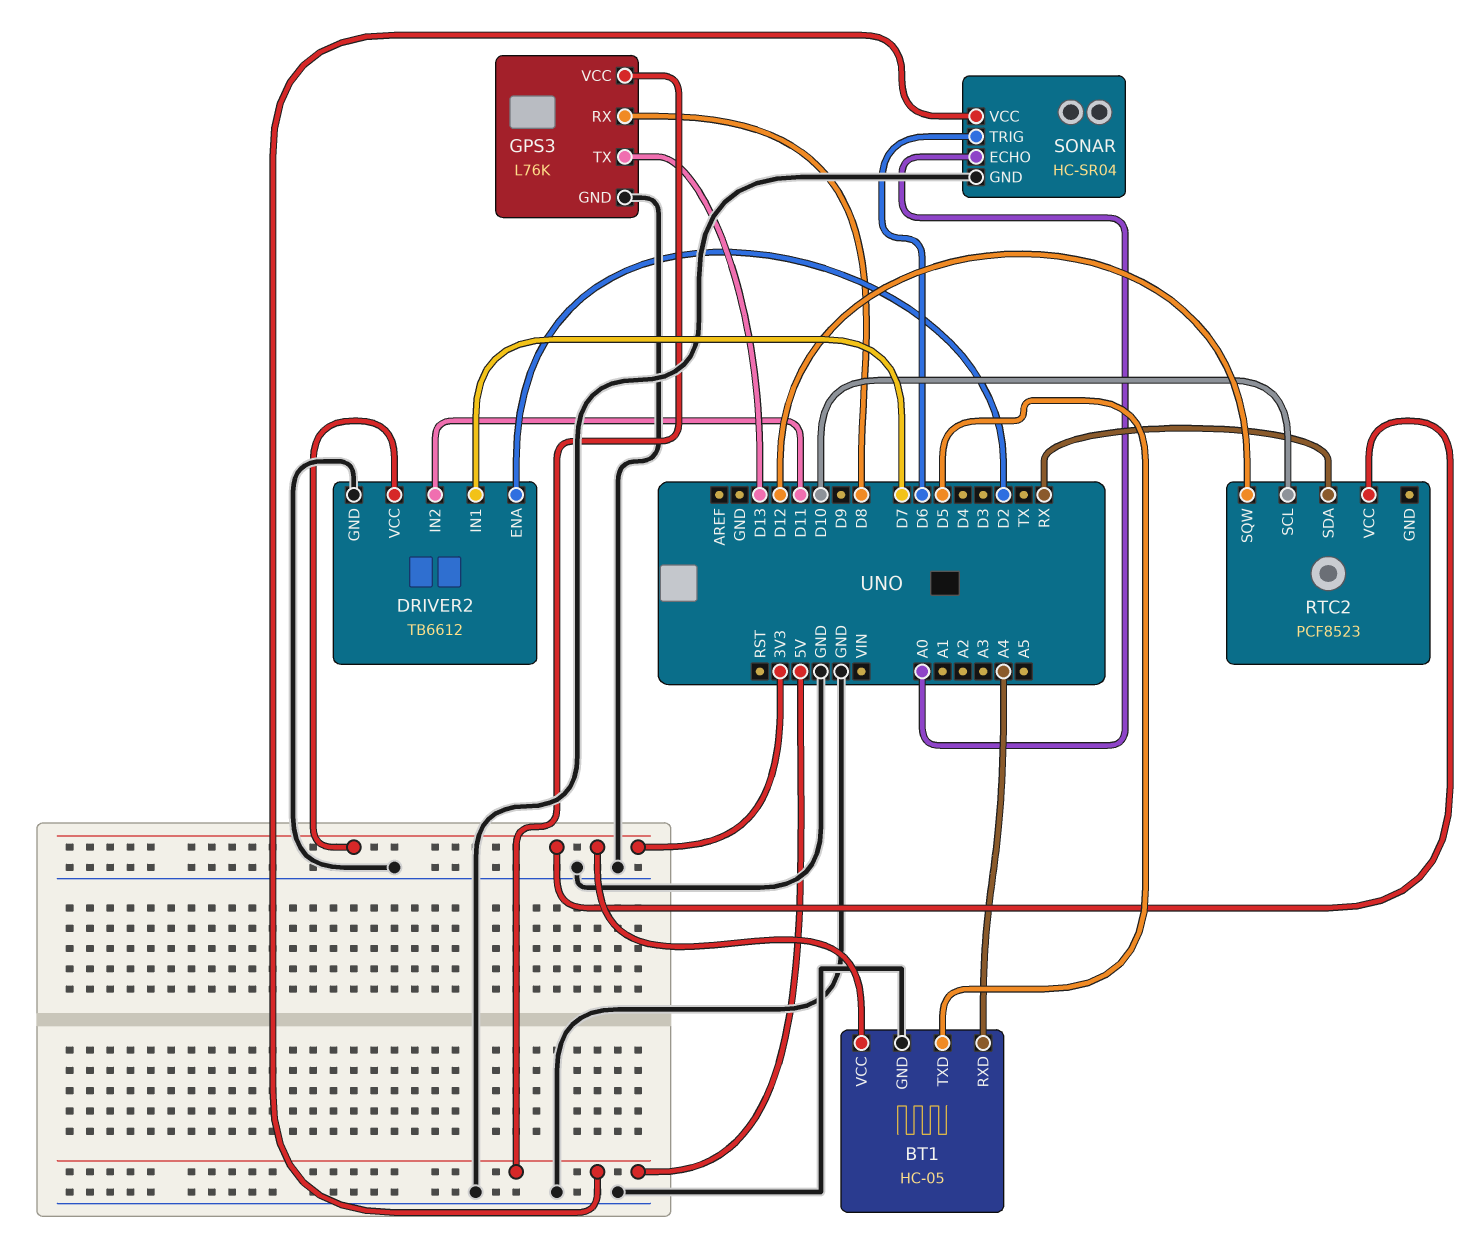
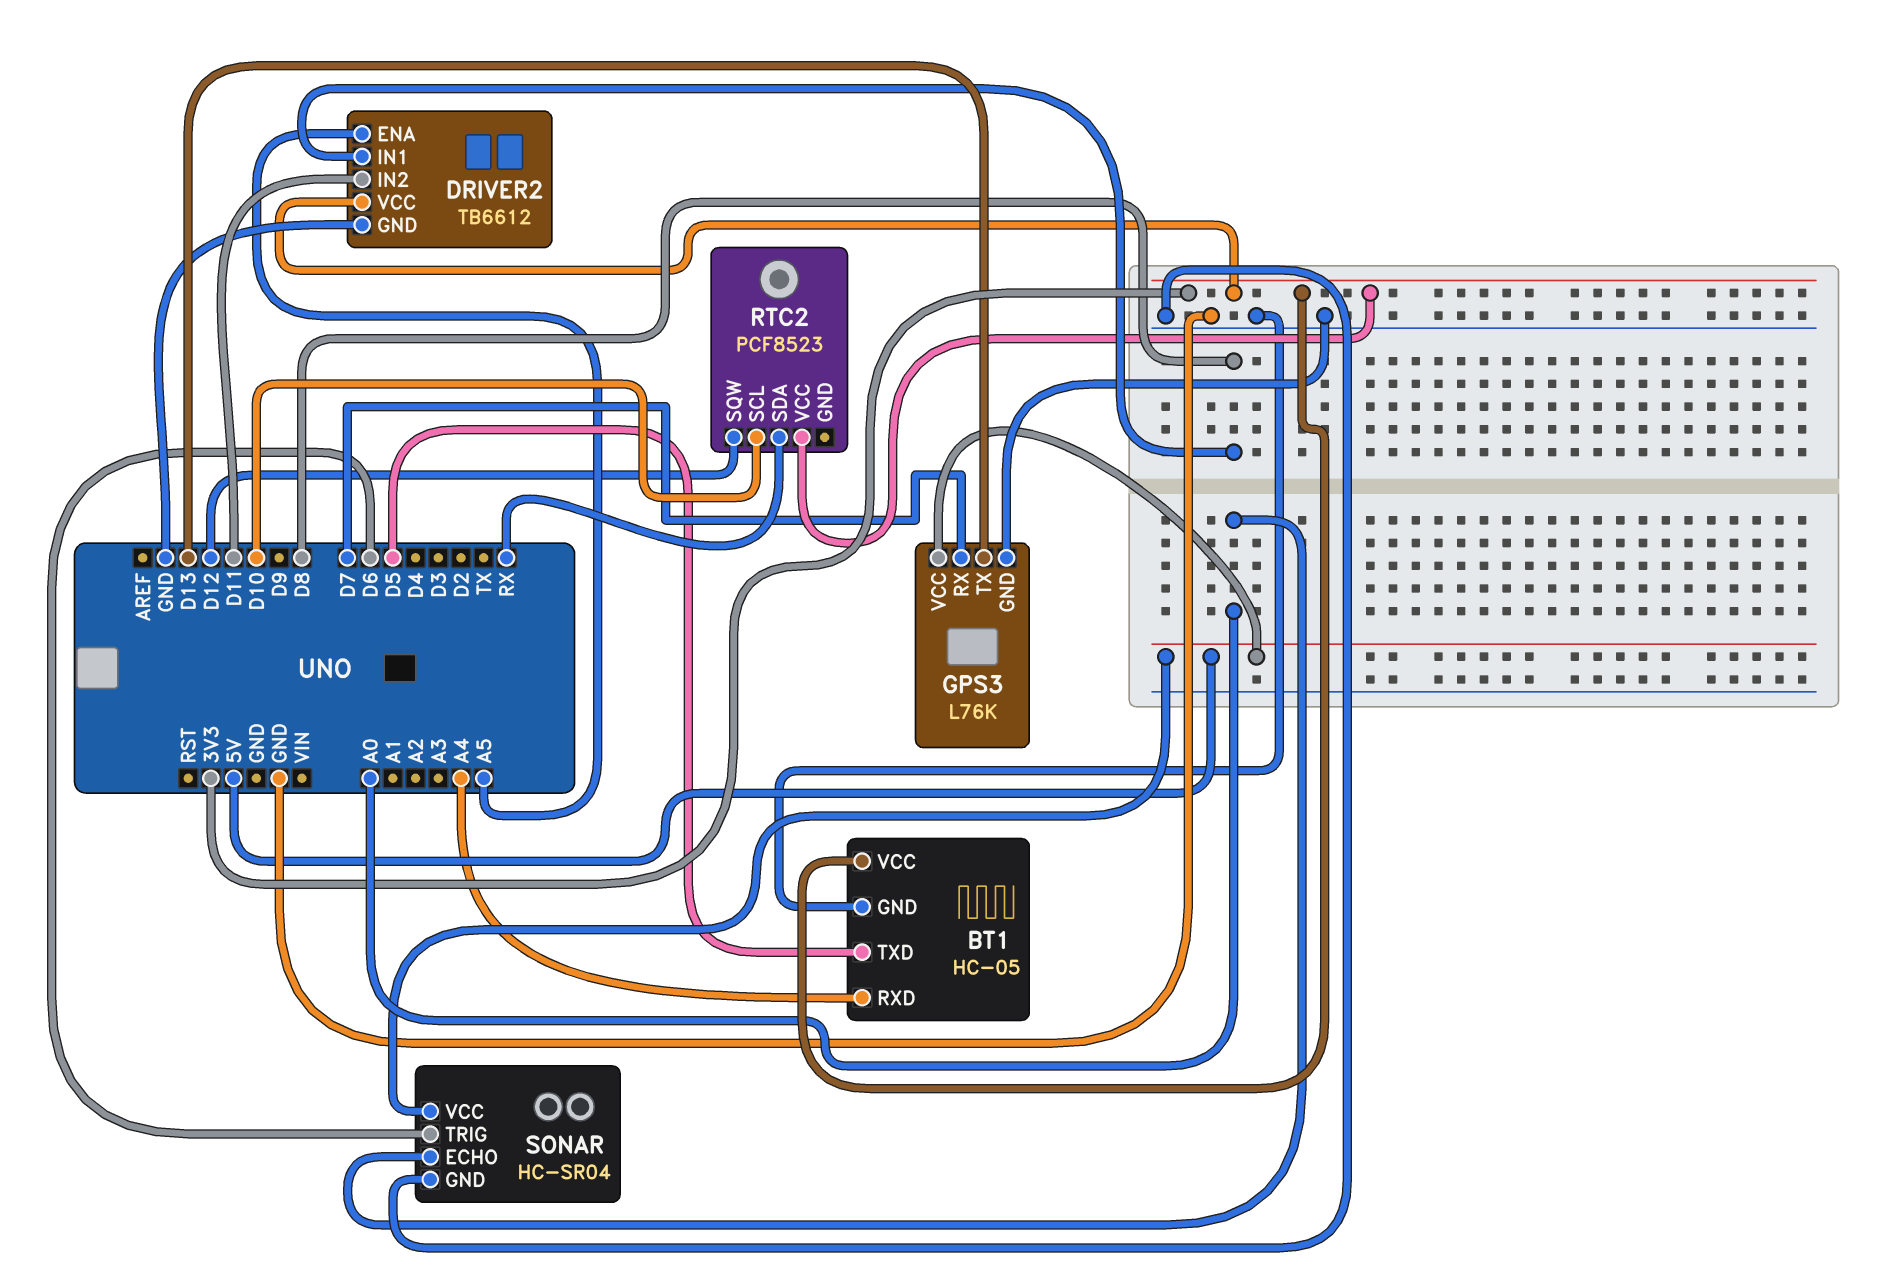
DRIVER2 pin ENA: D2 -> A5
DRIVER2 pin IN1: D7 -> D8
GPS3 pin RX: D8 -> D7

